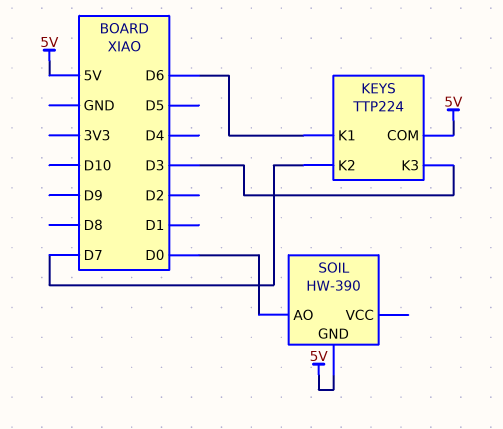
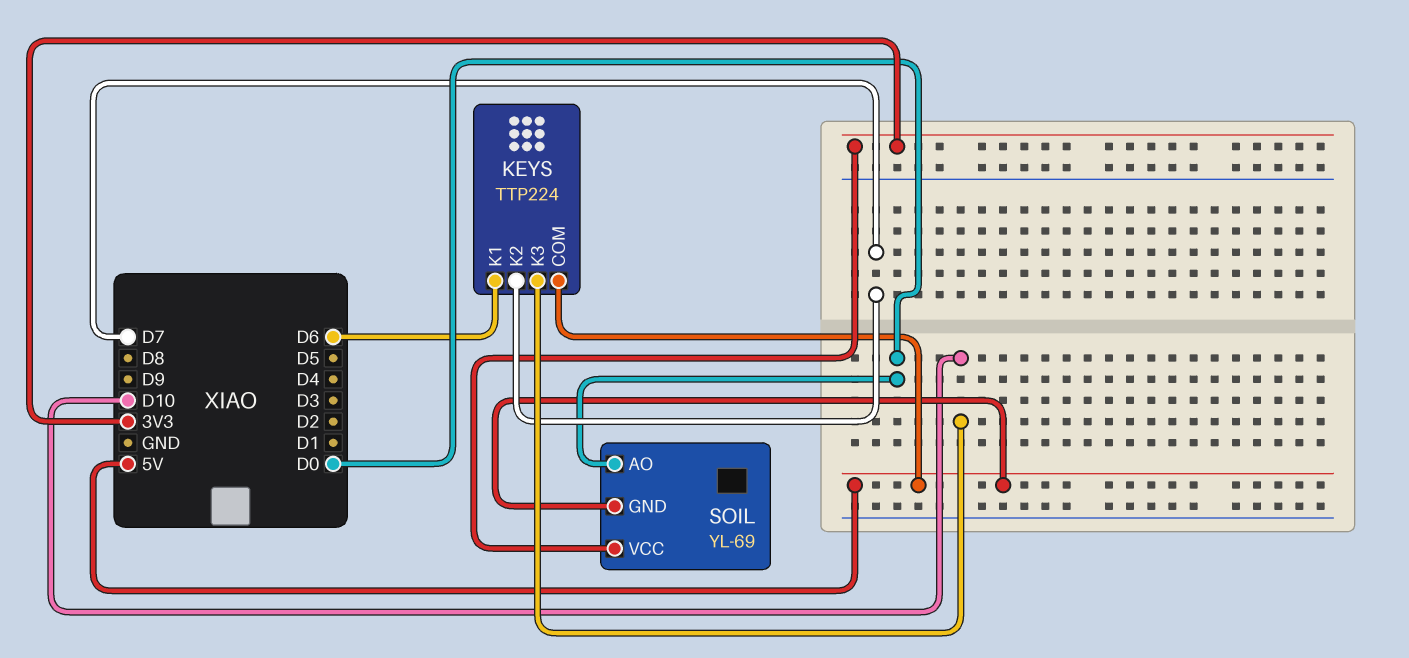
KEYS pin K3: D3 -> D10
SOIL: HW-390 -> YL-69
SOIL pin VCC: none -> 3V3

